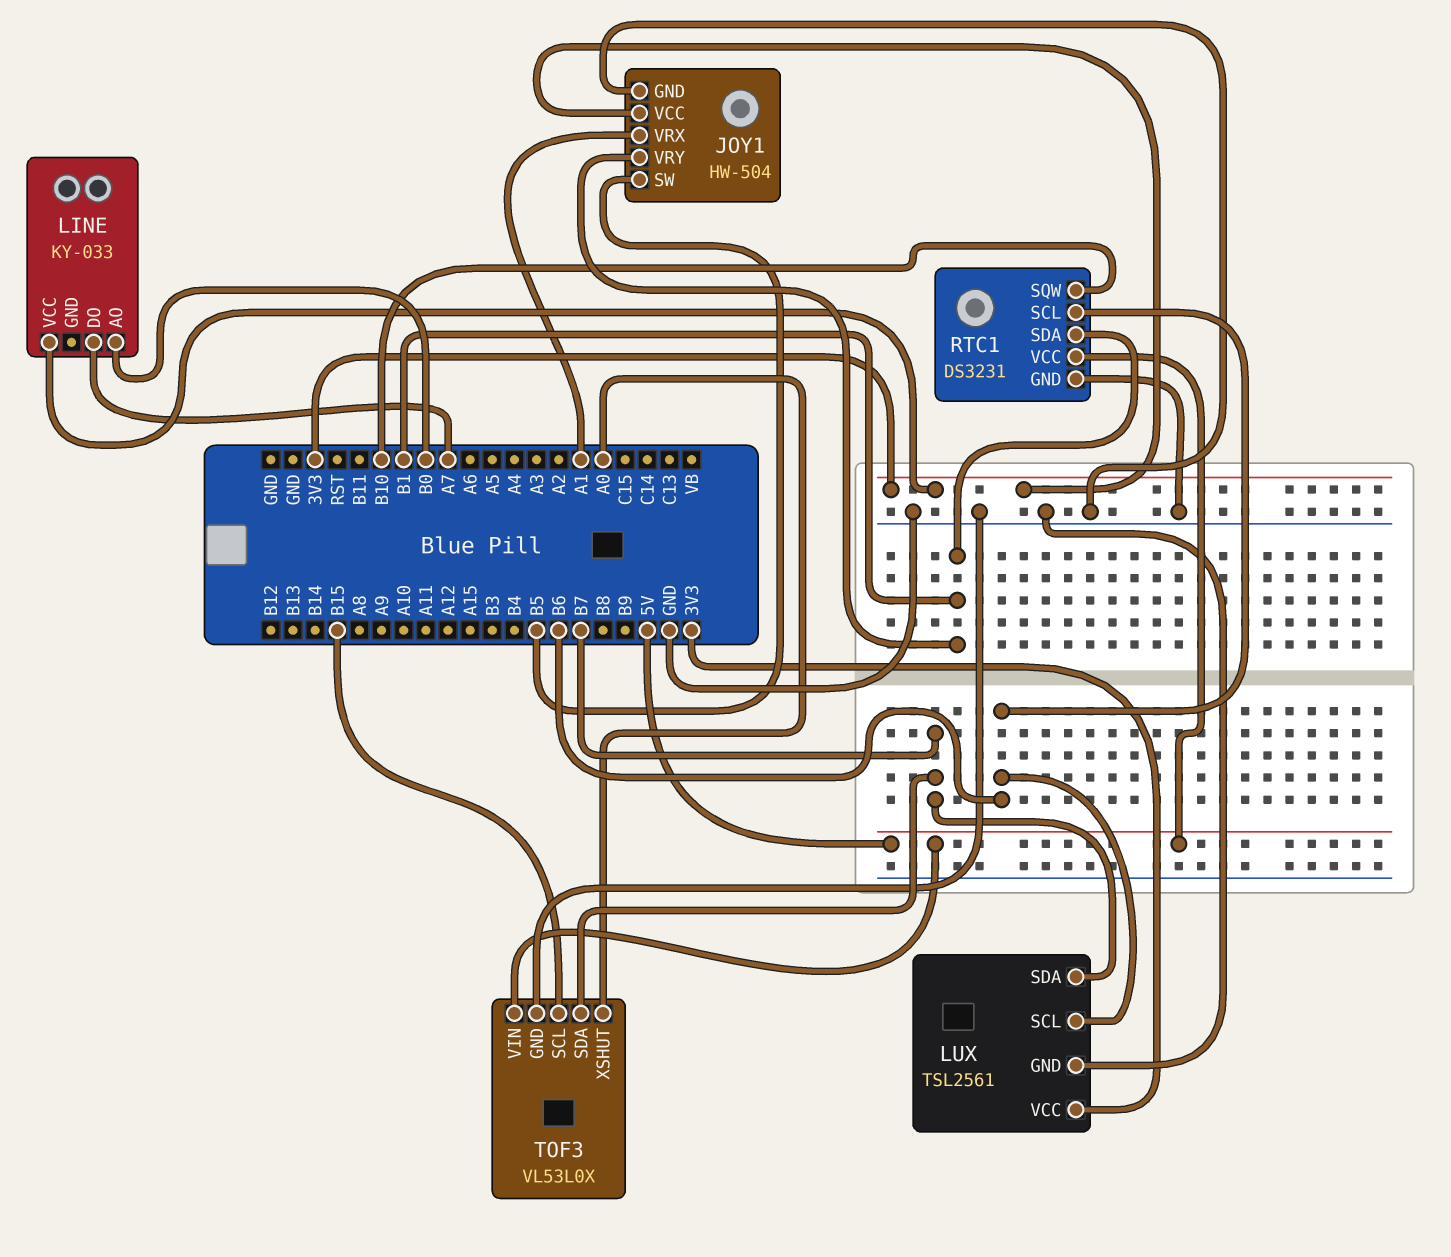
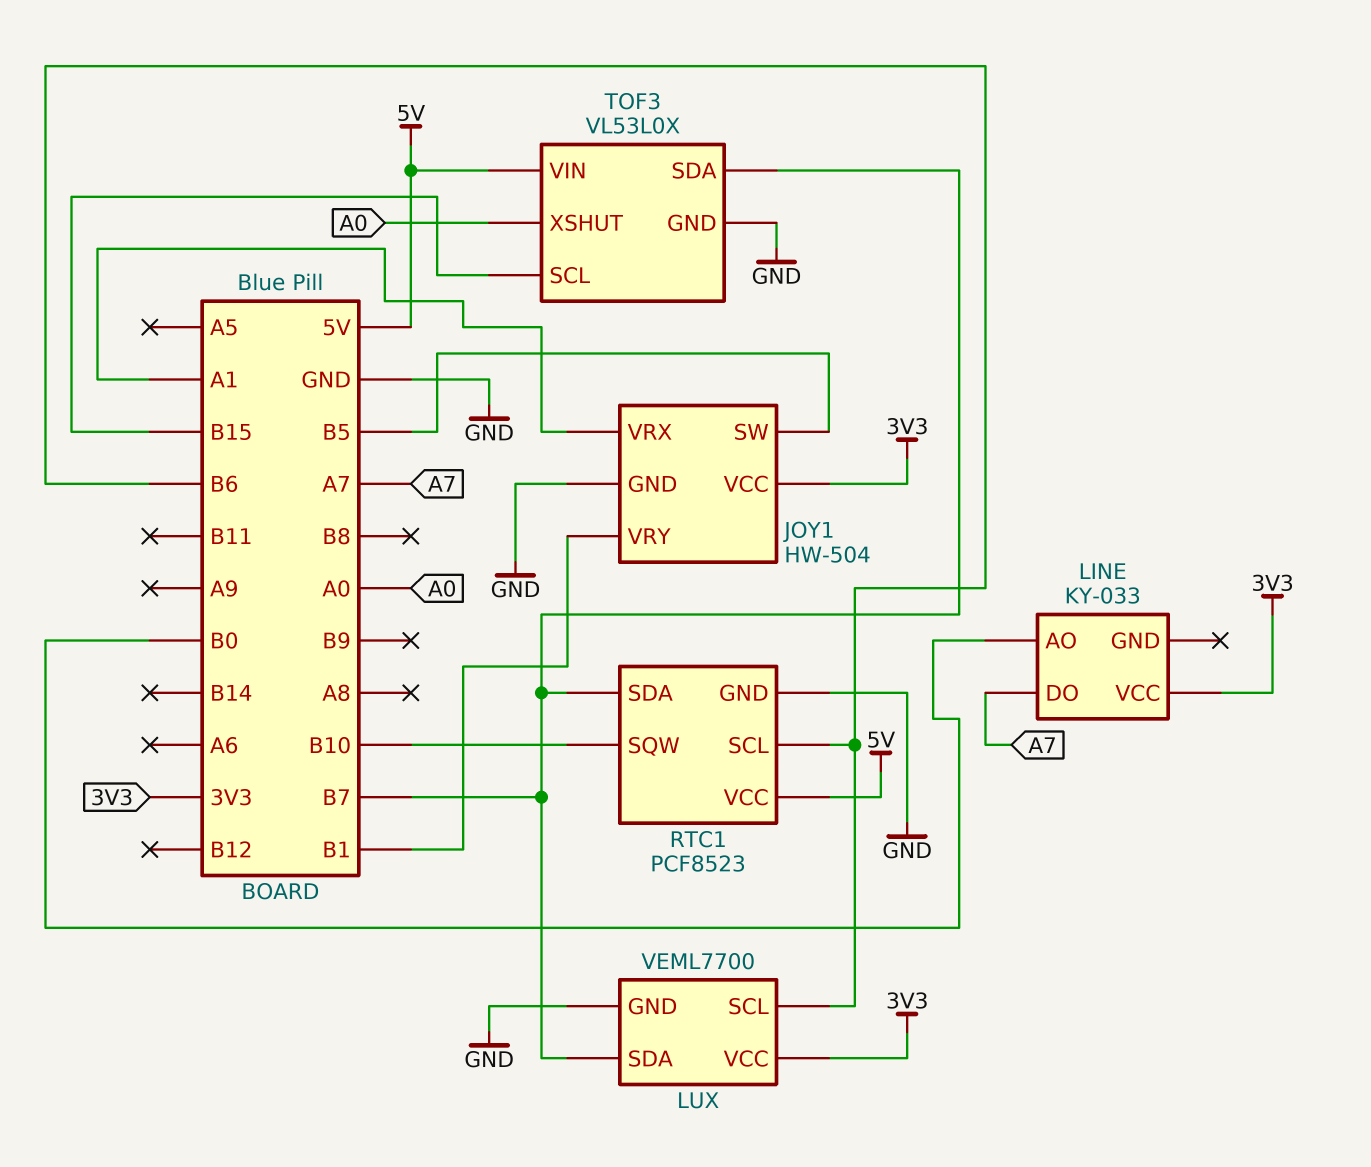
LUX: TSL2561 -> VEML7700
RTC1: DS3231 -> PCF8523
RTC1 pin SDA: B1 -> B7

